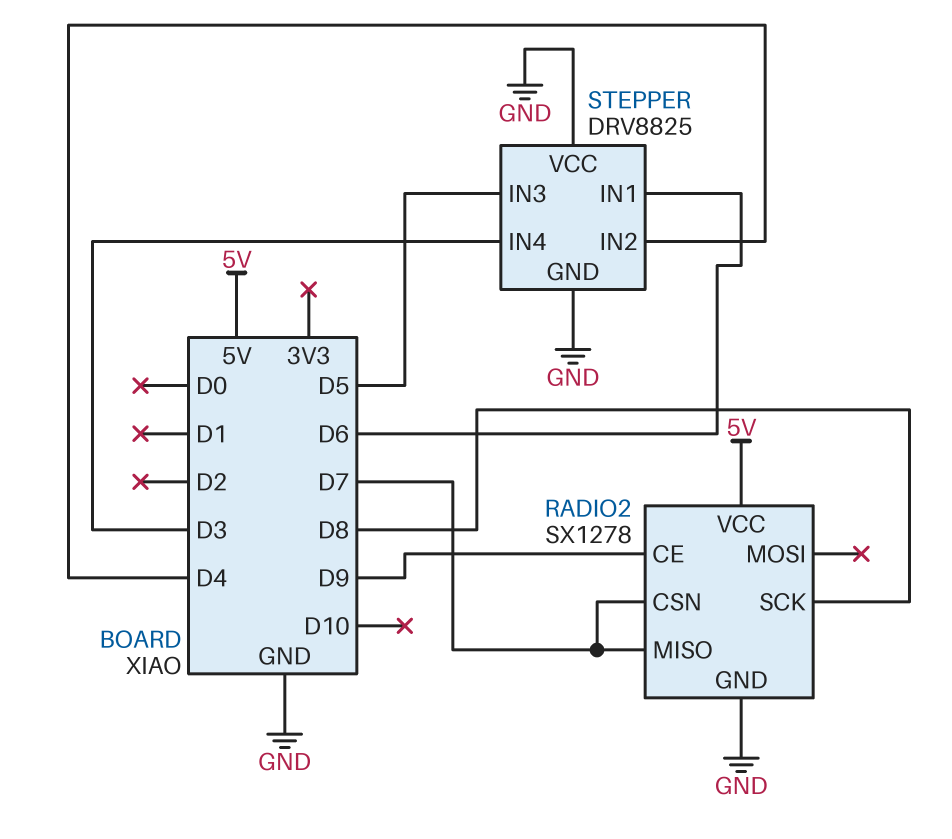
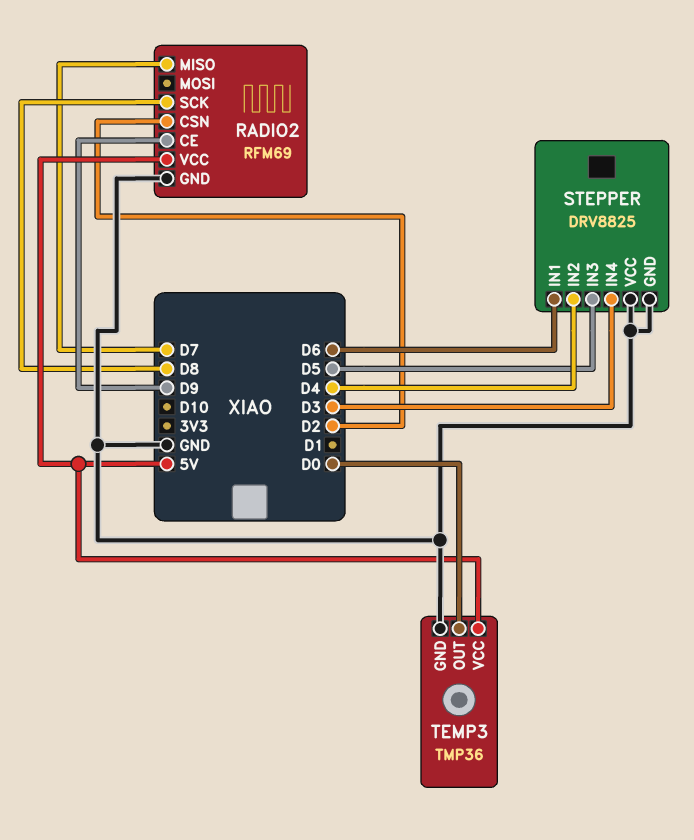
RADIO2: SX1278 -> RFM69
RADIO2 pin CSN: D7 -> D2
TEMP3: none -> TMP36
TEMP3 pin GND: none -> GND
TEMP3 pin OUT: none -> D0
TEMP3 pin VCC: none -> 5V

